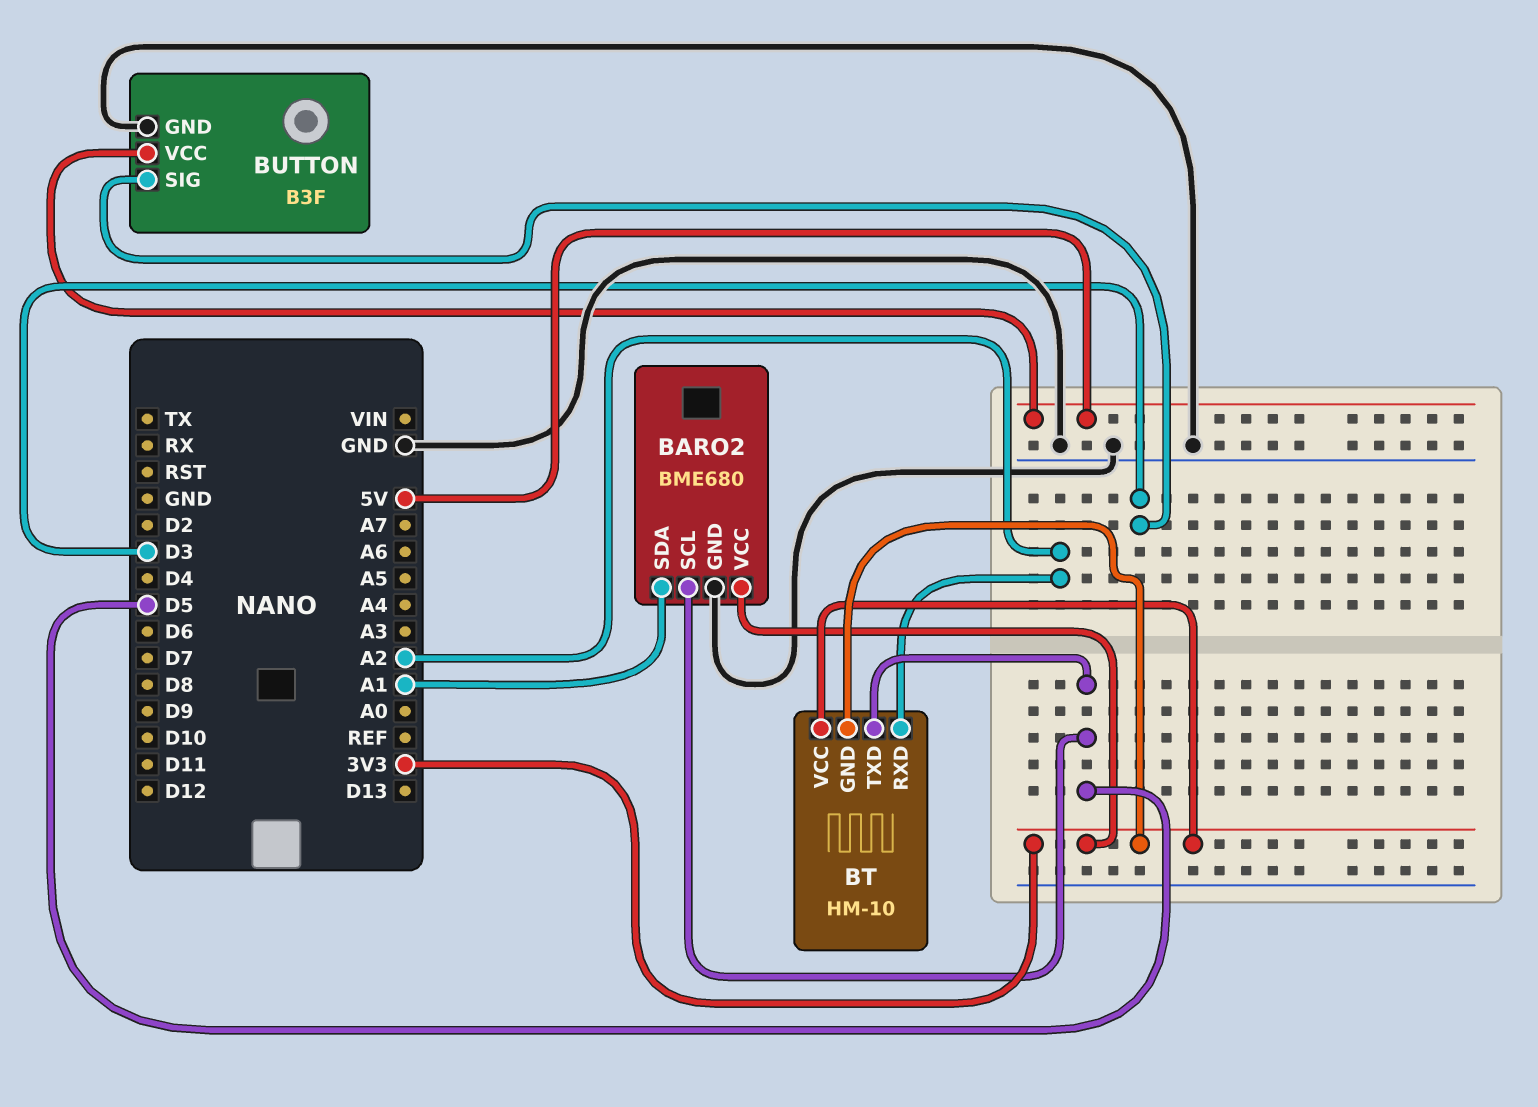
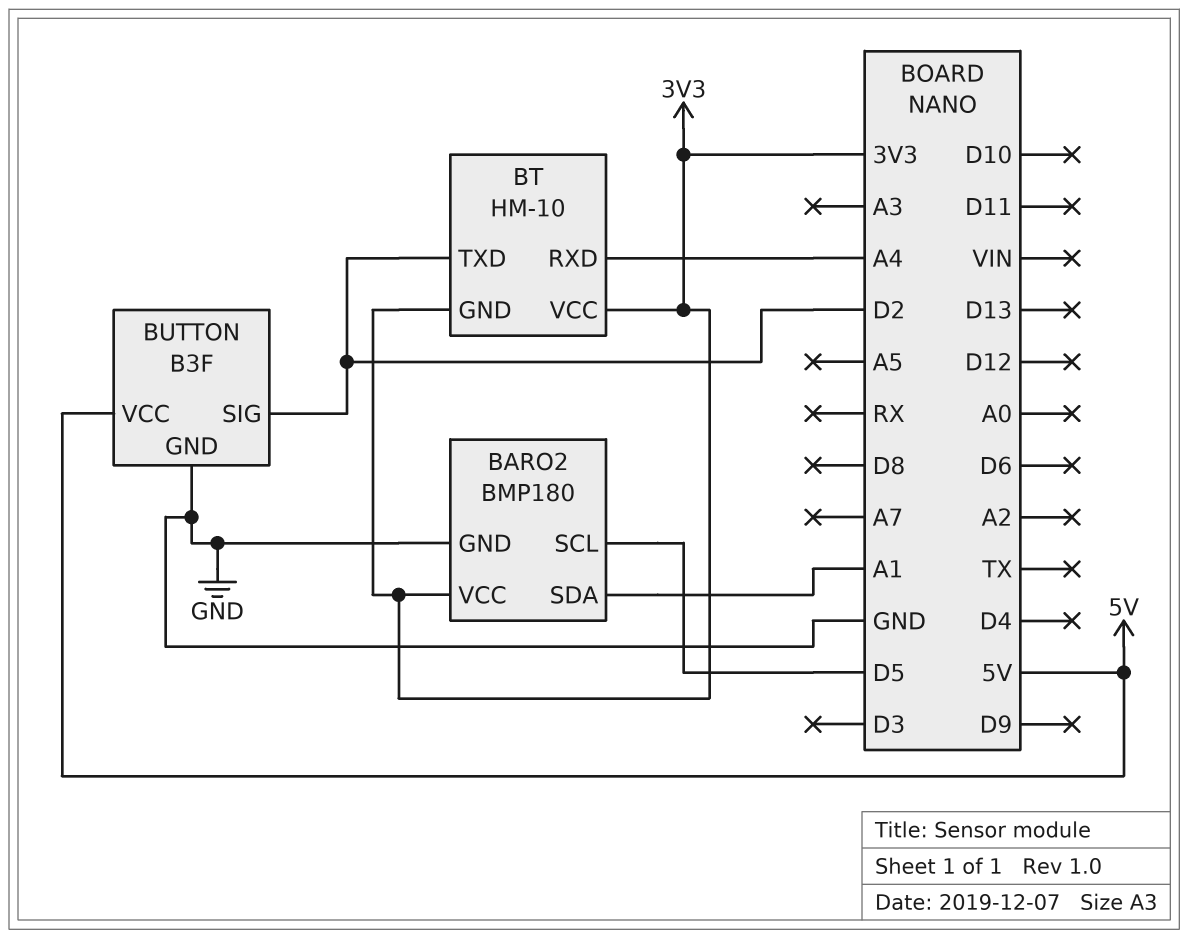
BARO2: BME680 -> BMP180
BT pin RXD: A2 -> A4
BT pin TXD: D5 -> D2
BUTTON pin SIG: D3 -> D2

